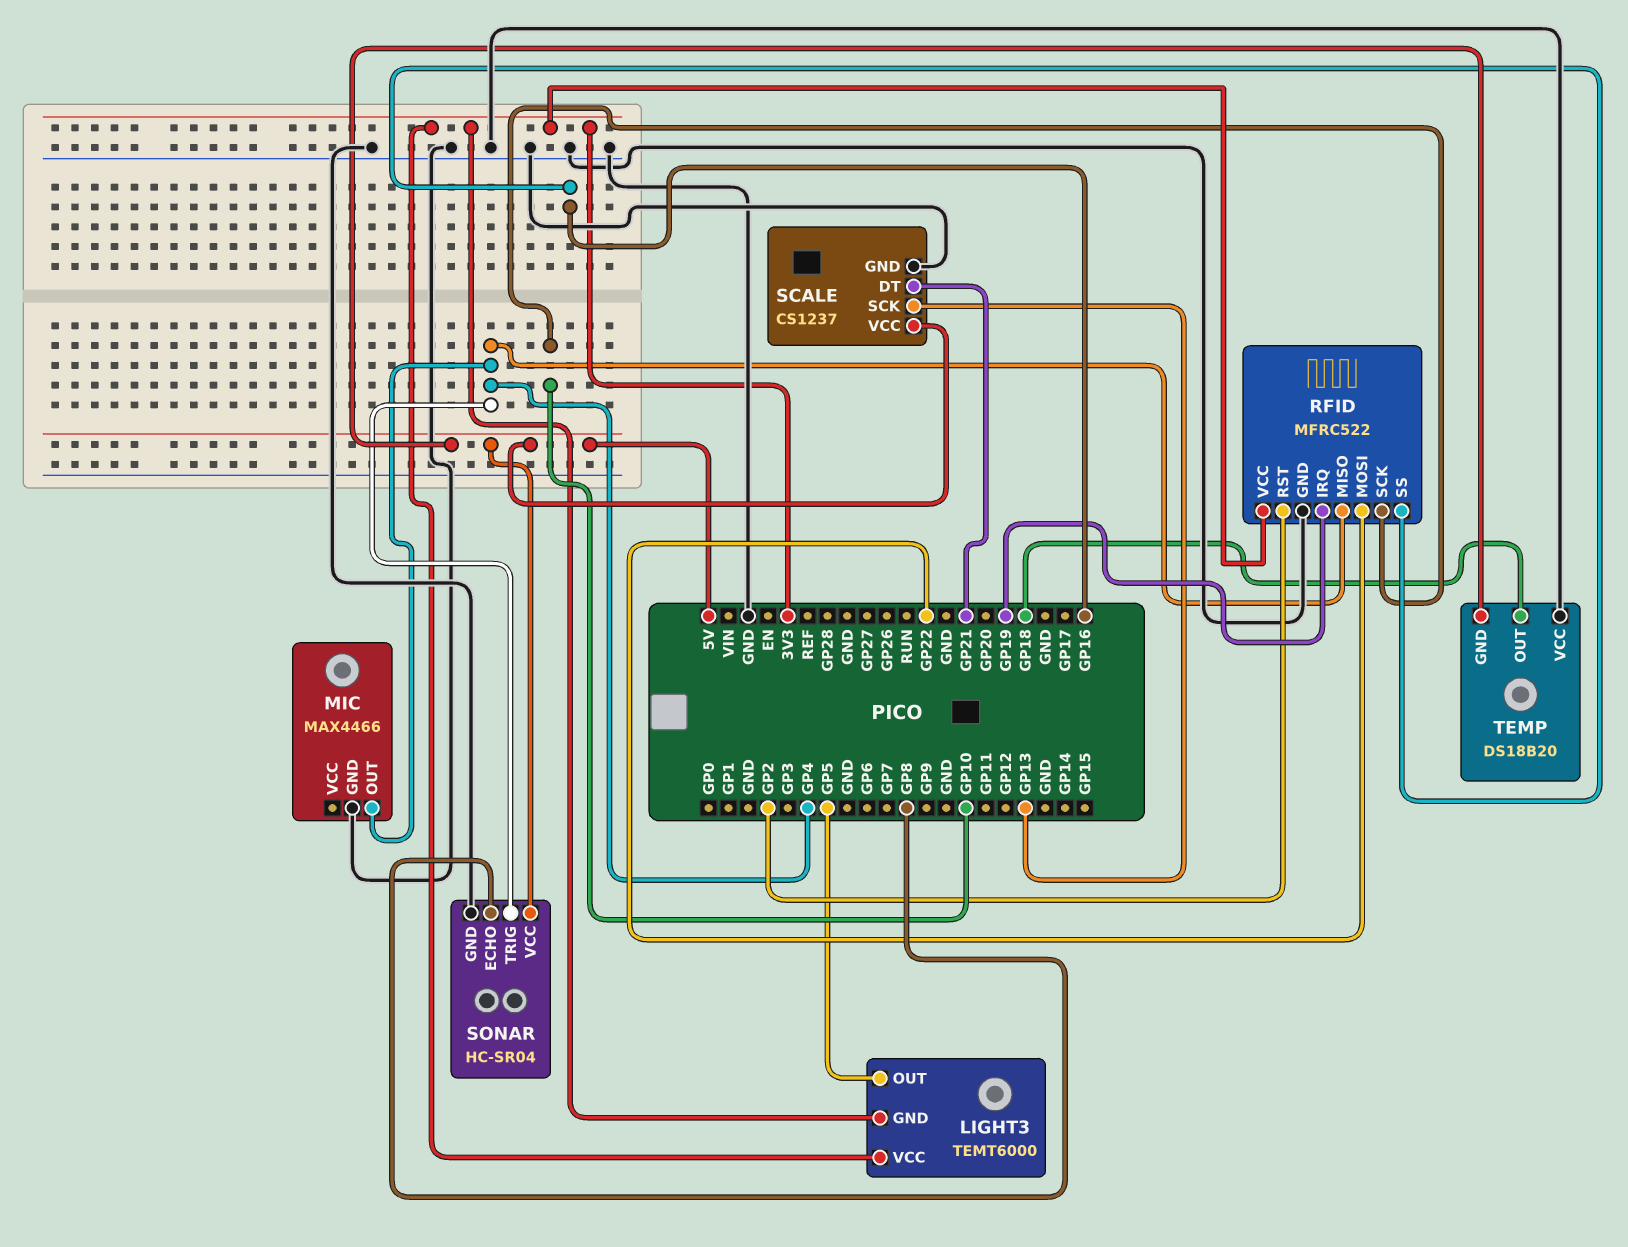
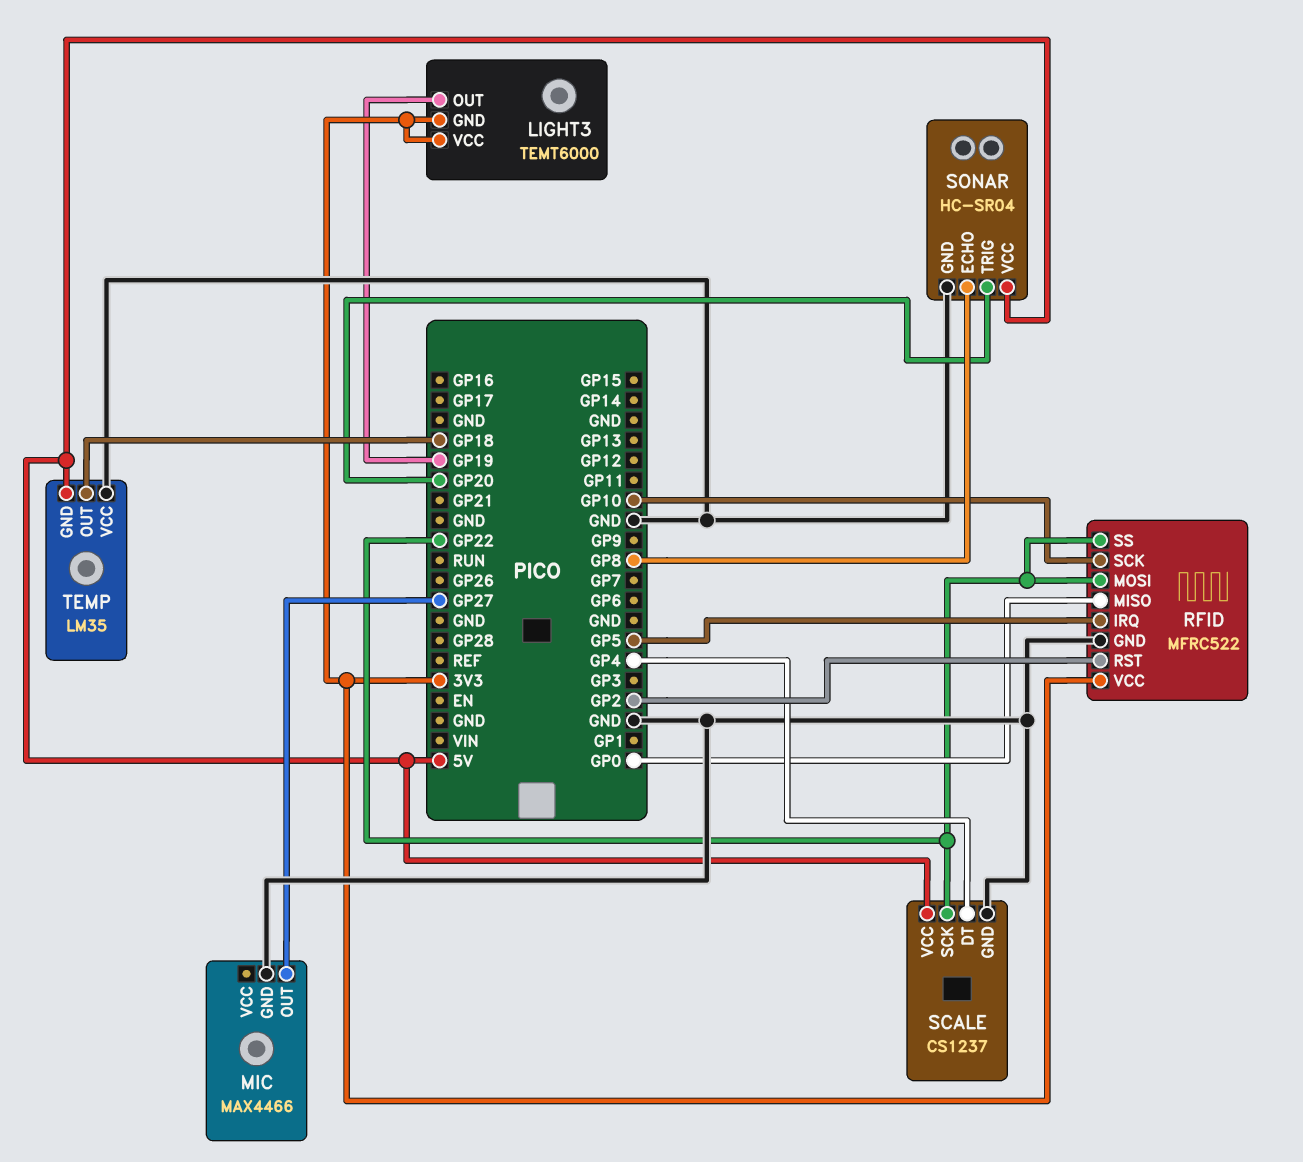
LIGHT3 pin OUT: GP5 -> GP19
MIC pin OUT: GP4 -> GP27
RFID pin IRQ: GP19 -> GP5
RFID pin MISO: GP4 -> GP0
RFID pin SS: GP16 -> GP22
SCALE pin DT: GP21 -> GP4
SCALE pin SCK: GP13 -> GP22
SONAR pin TRIG: GP4 -> GP20
TEMP: DS18B20 -> LM35

